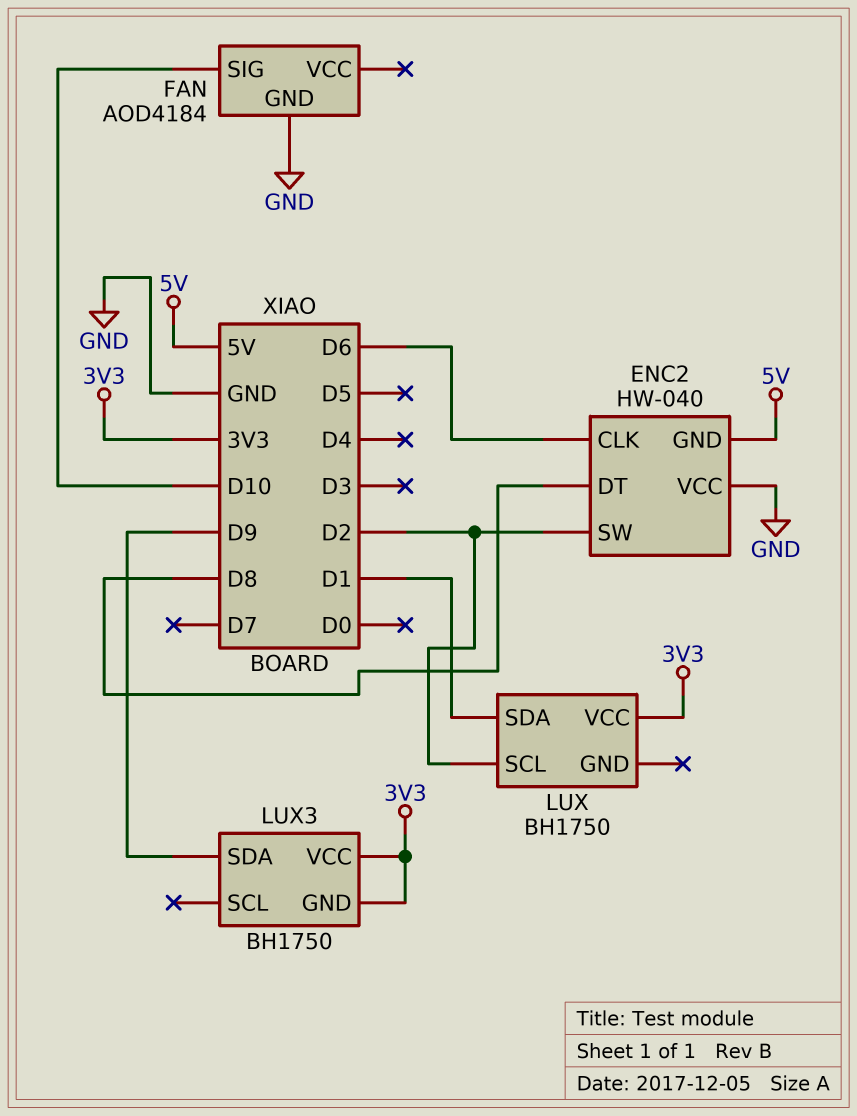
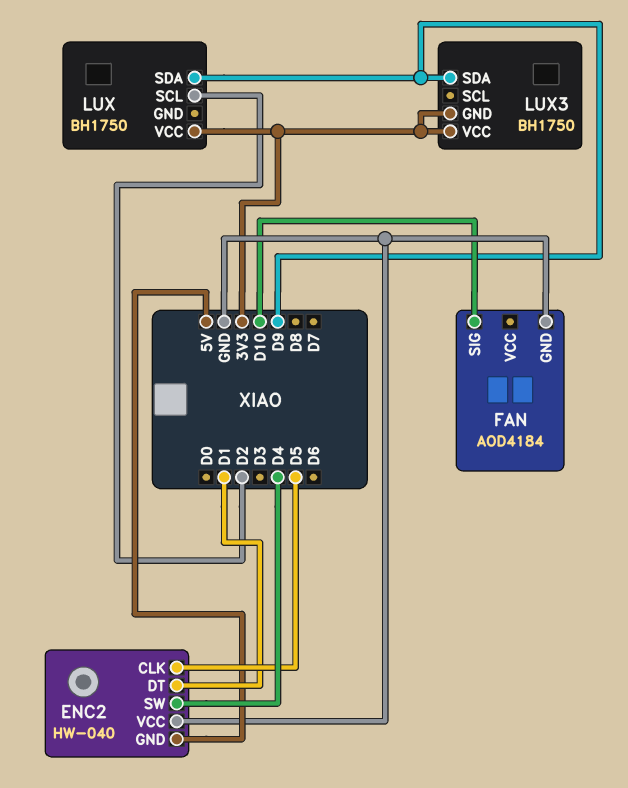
ENC2 pin CLK: D6 -> D5
ENC2 pin DT: D8 -> D1
ENC2 pin SW: D2 -> D4
LUX pin SDA: D1 -> D9

